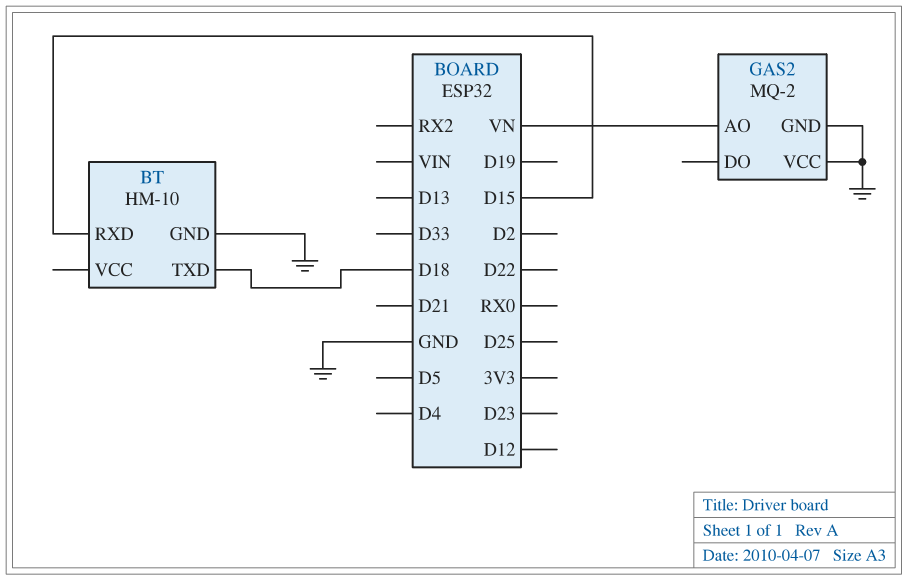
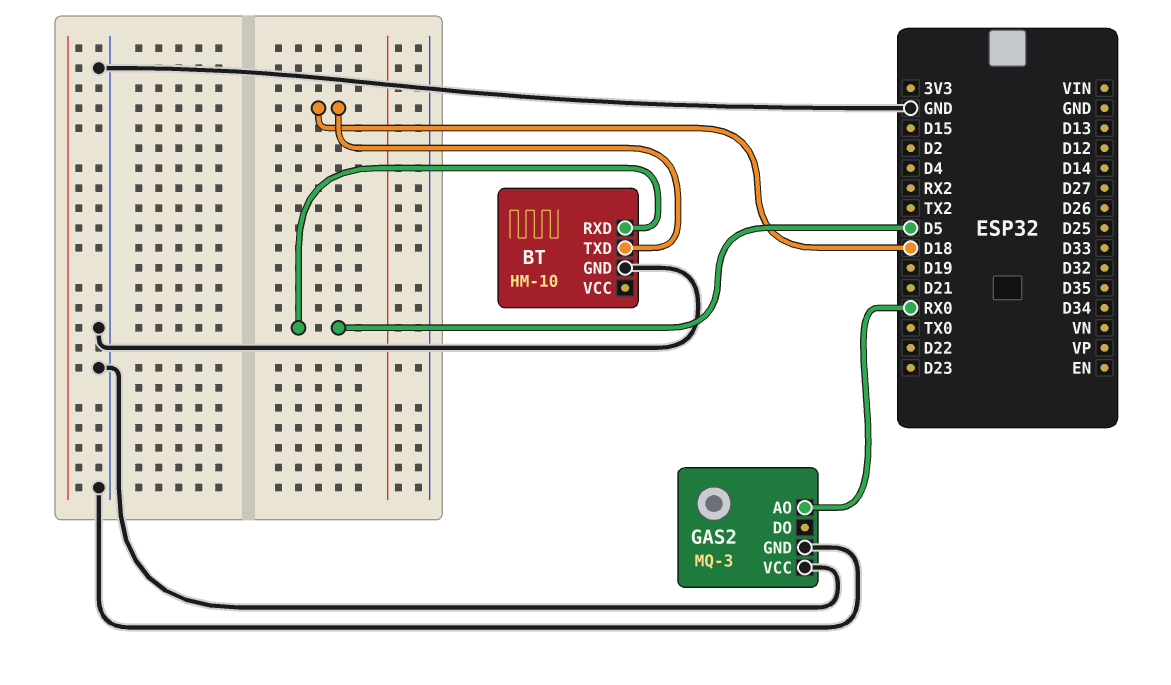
BT pin RXD: D15 -> D5
GAS2: MQ-2 -> MQ-3
GAS2 pin AO: VN -> RX0

